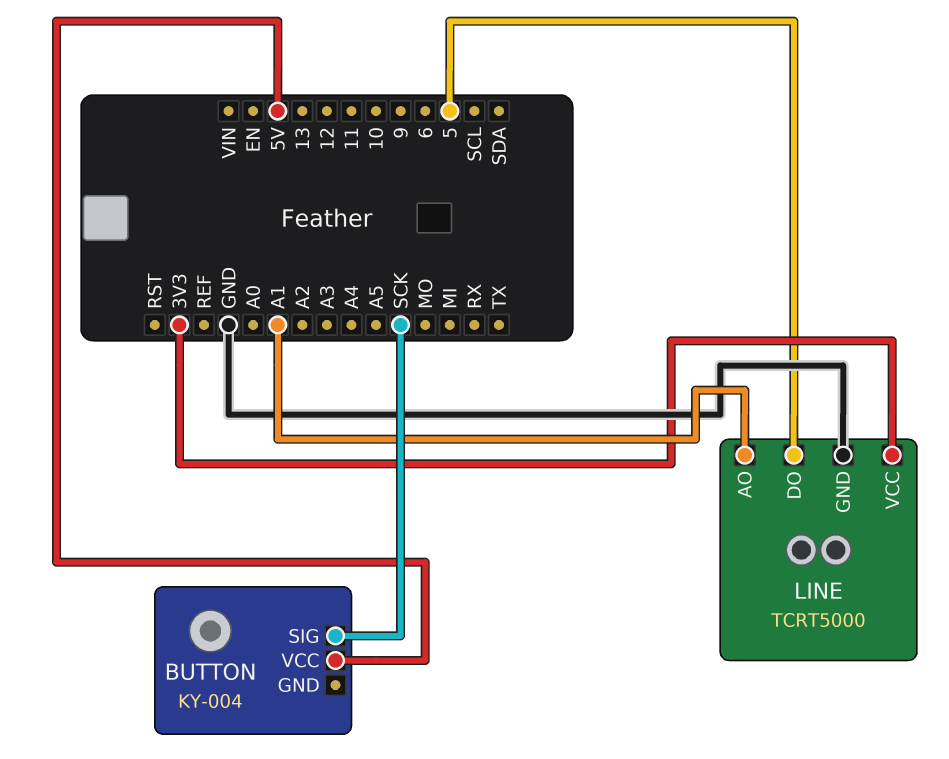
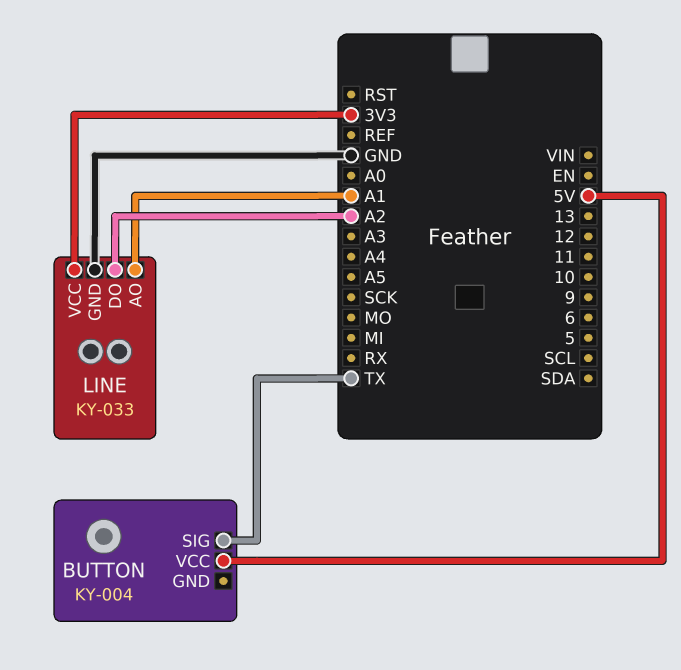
BUTTON pin SIG: SCK -> TX
LINE: TCRT5000 -> KY-033
LINE pin DO: 5 -> A2

